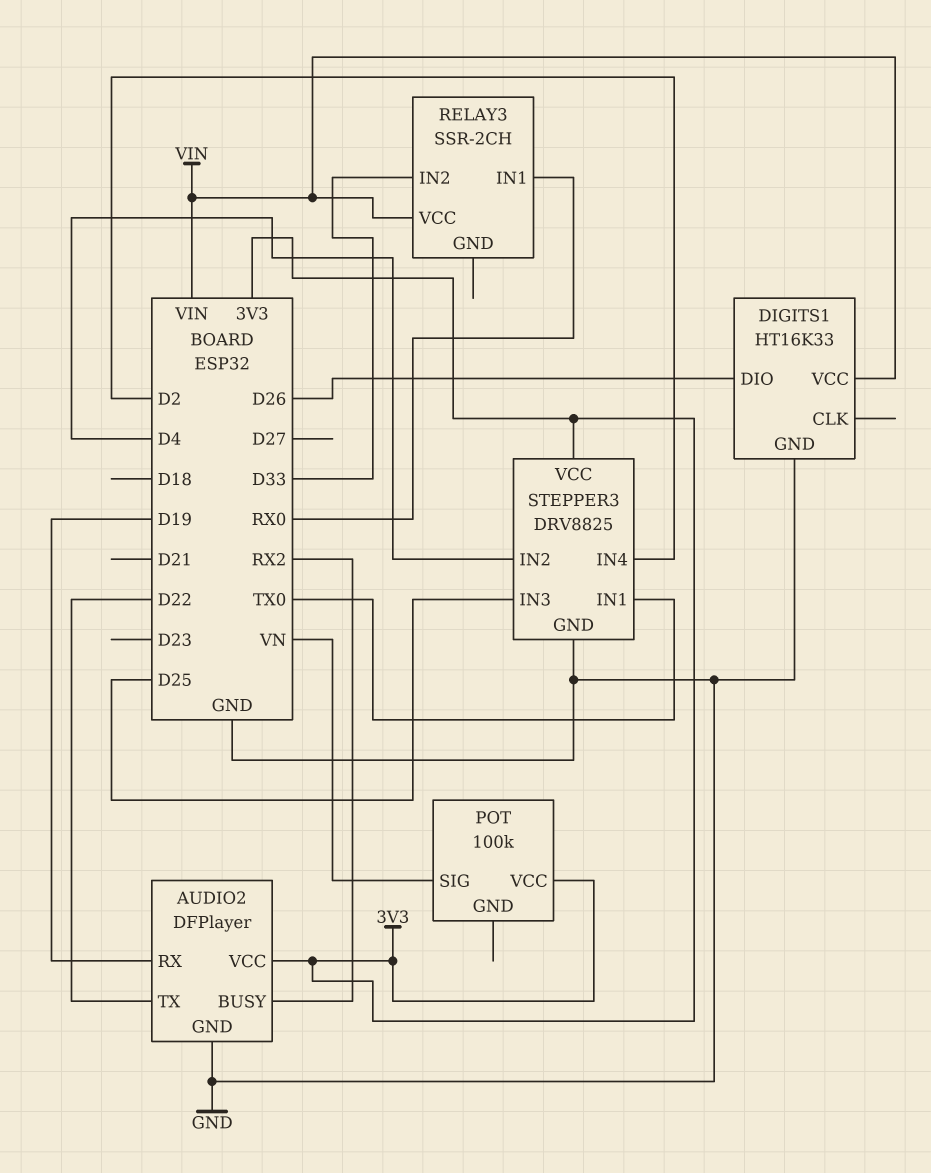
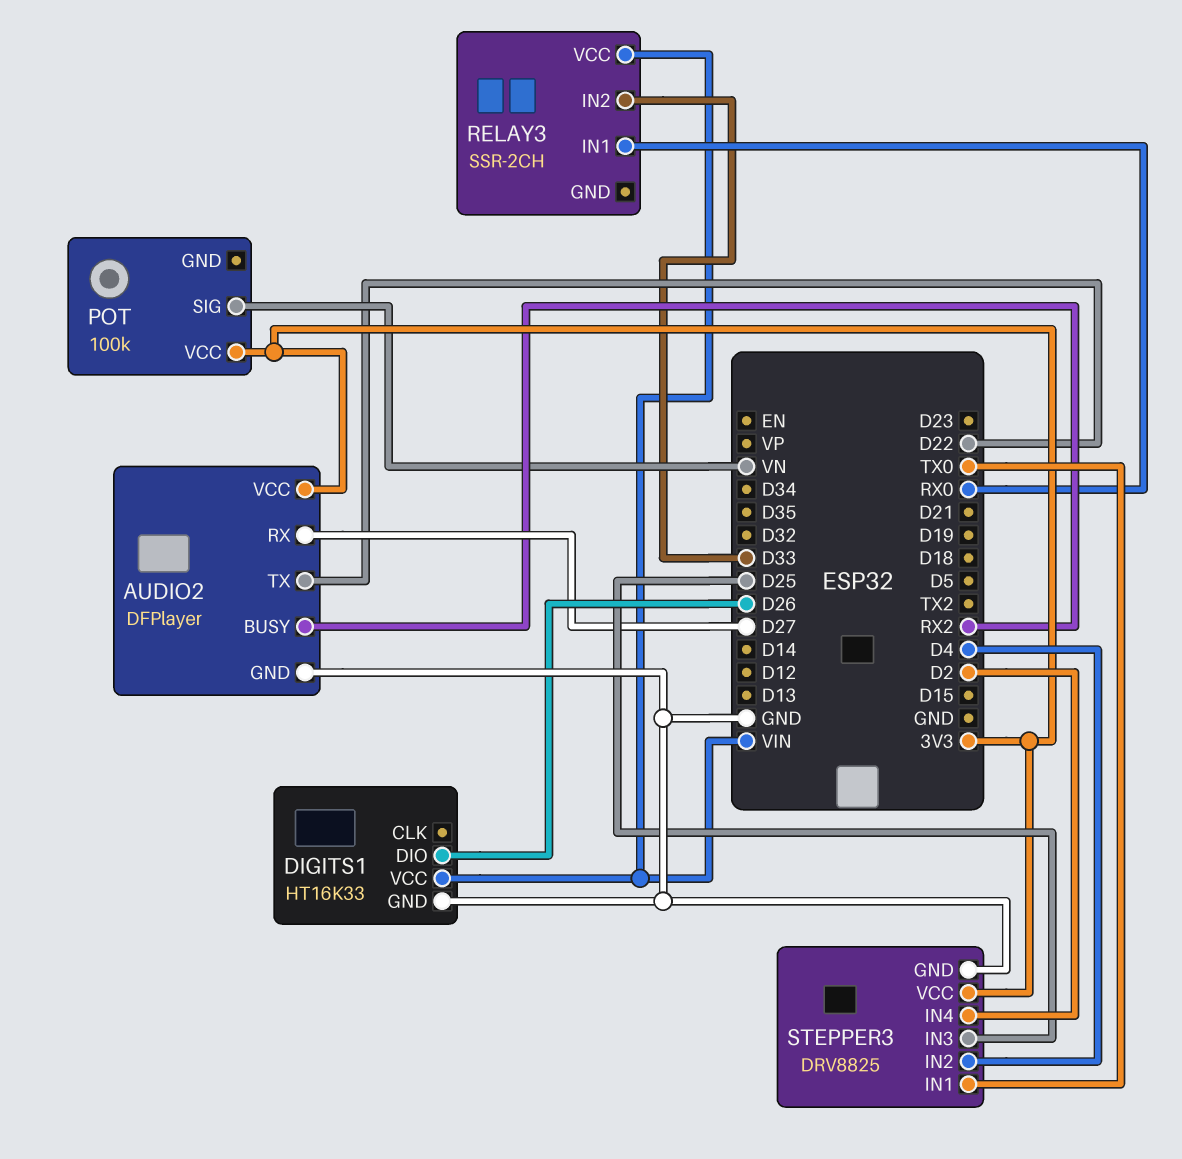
AUDIO2 pin RX: D19 -> D27

